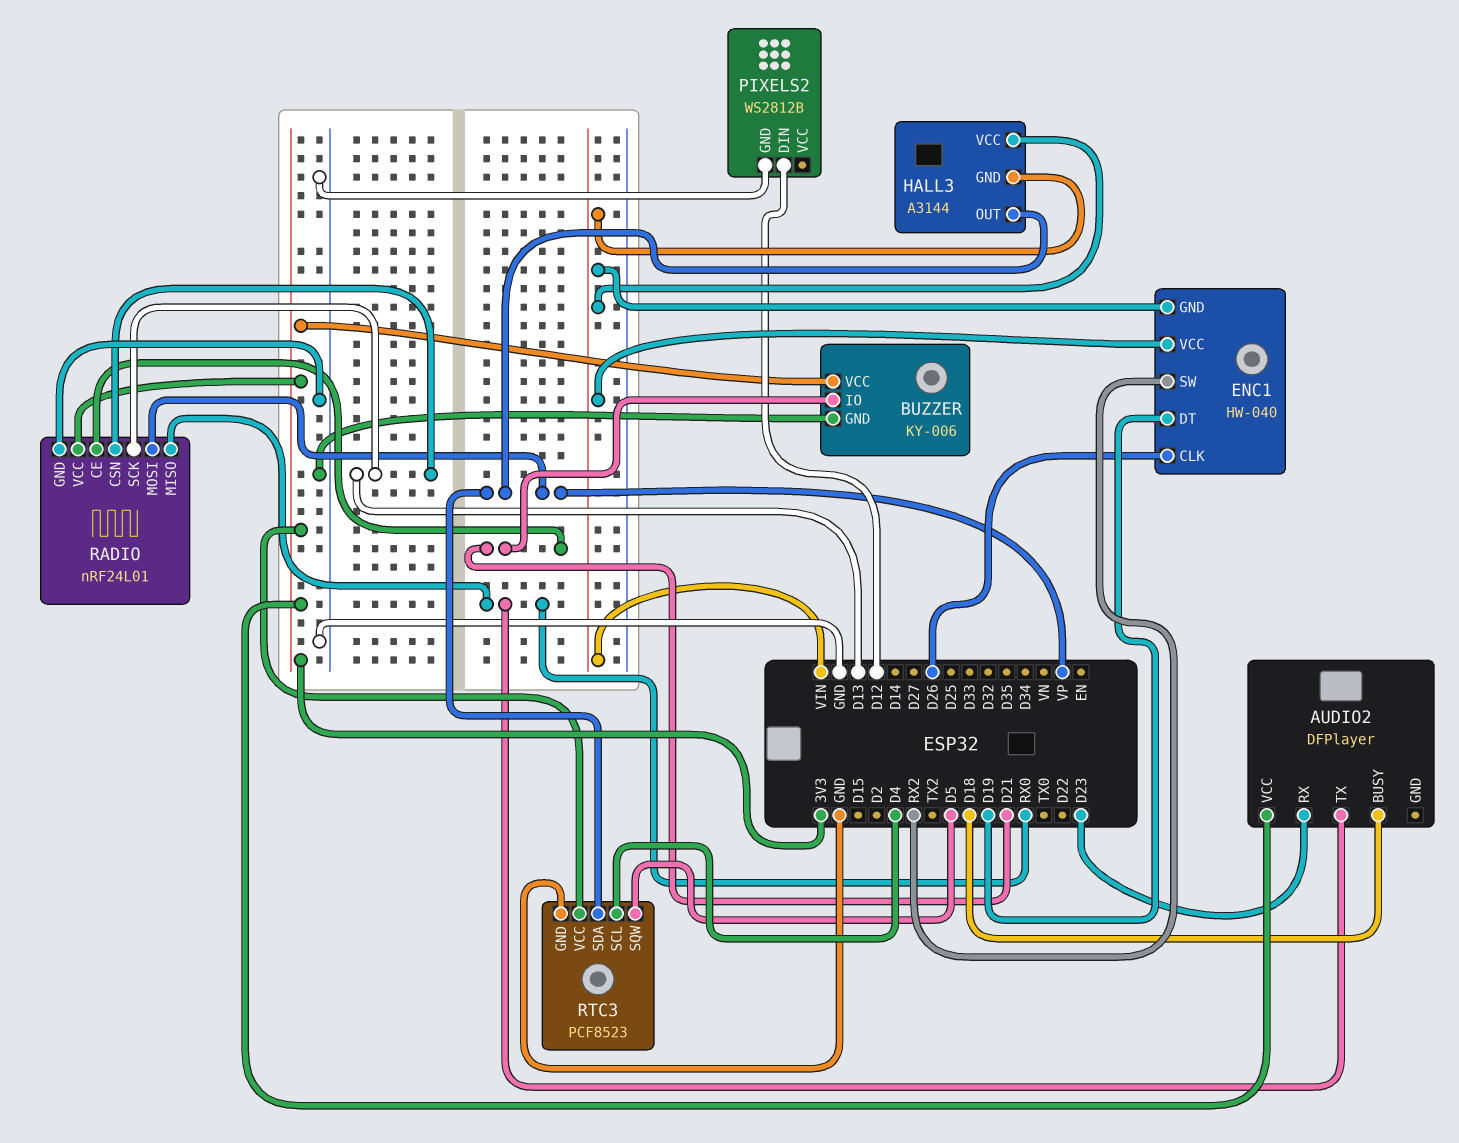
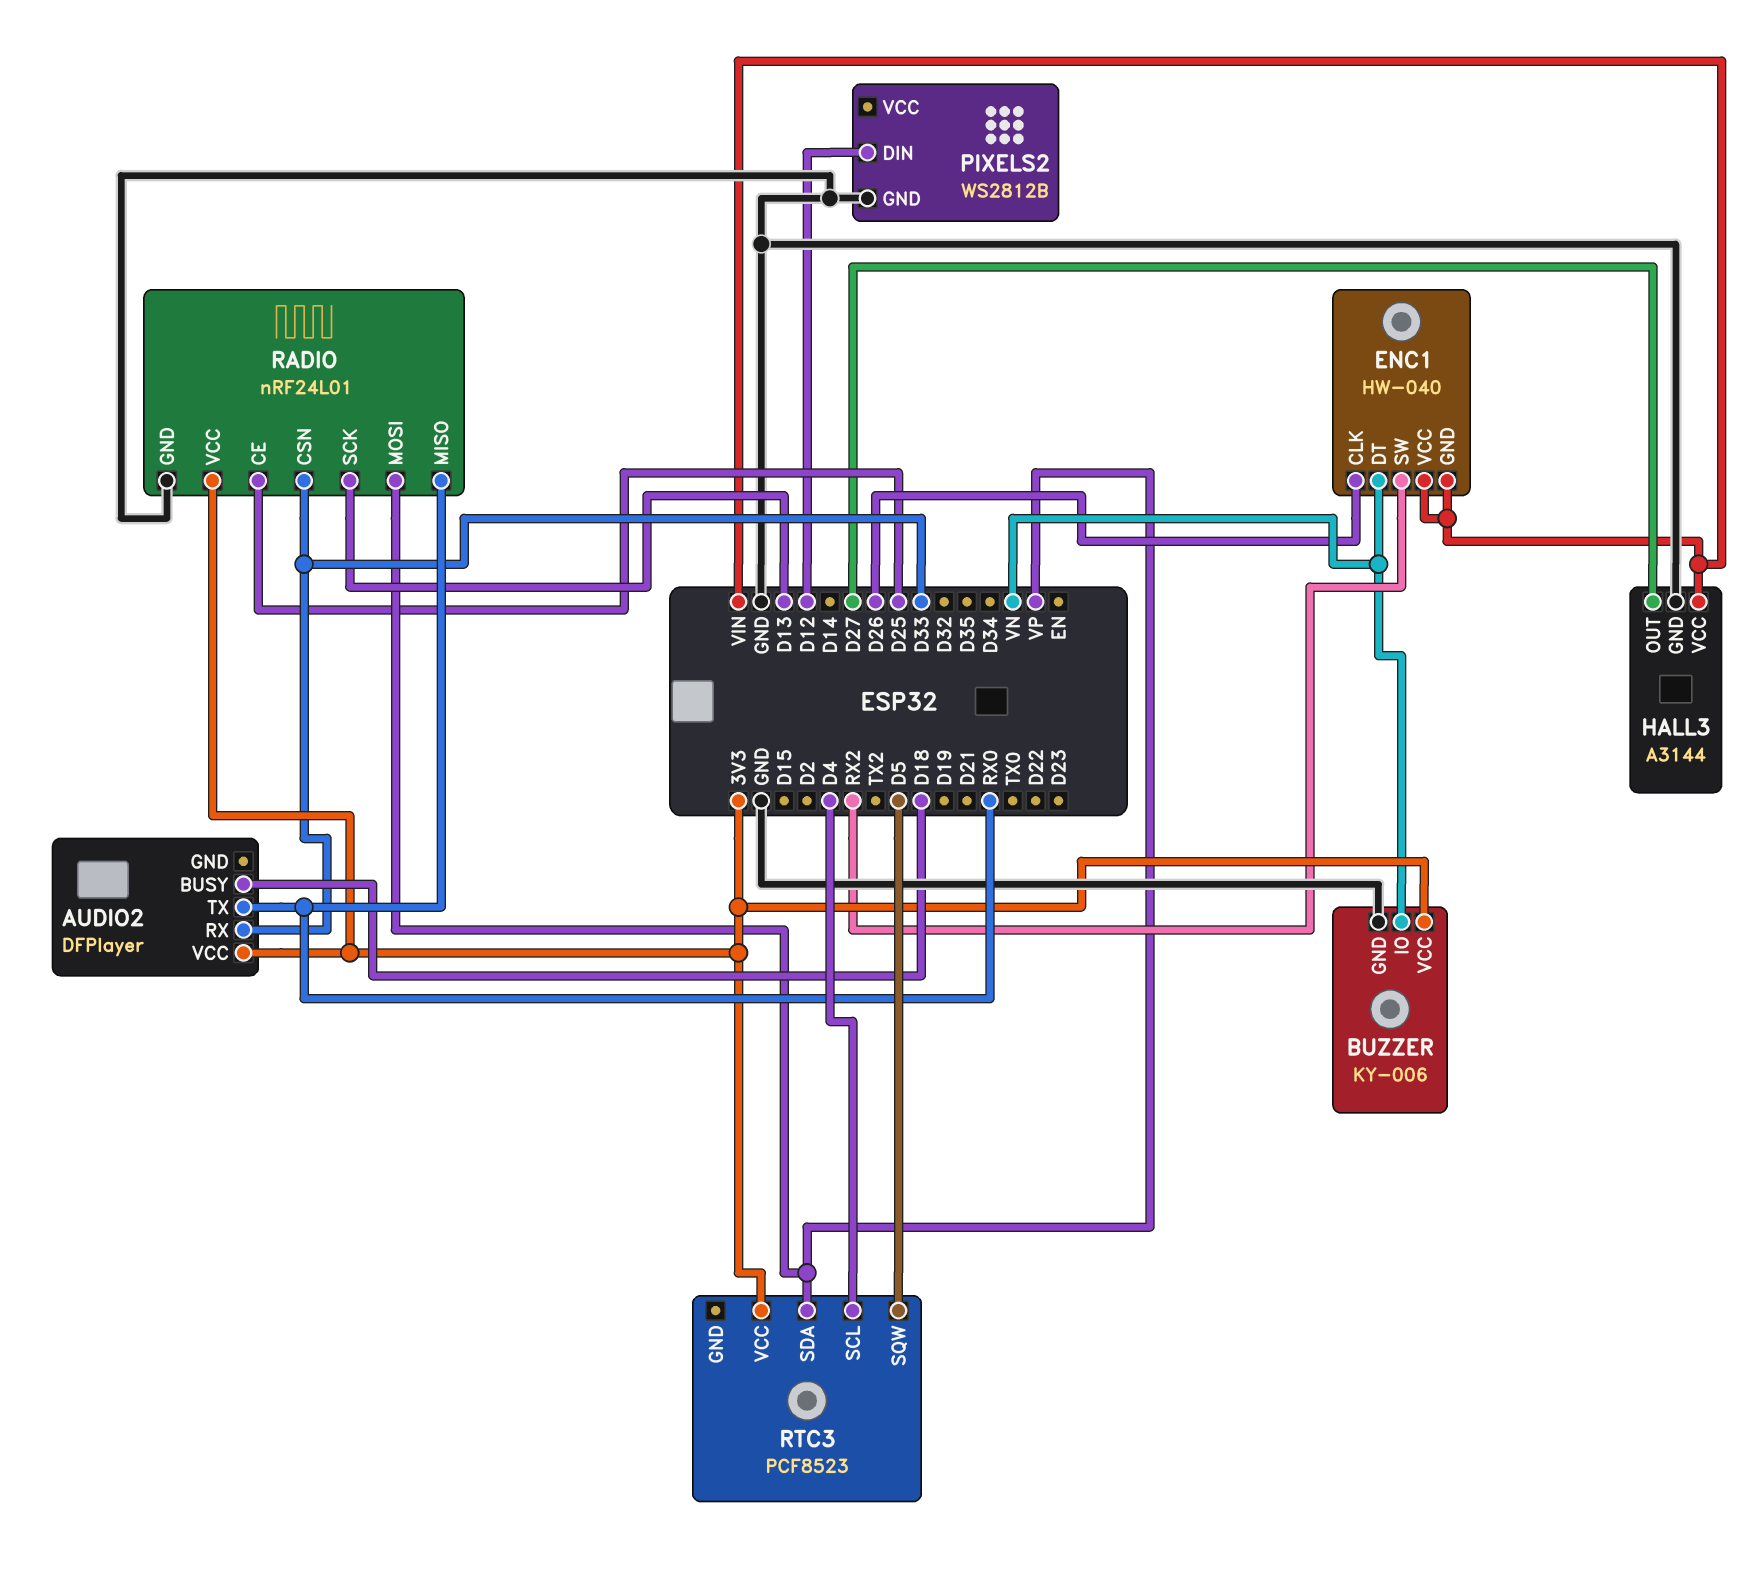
AUDIO2 pin RX: D23 -> D33
BUZZER pin IO: D21 -> VN
ENC1 pin DT: D19 -> VN
HALL3 pin GND: VIN -> GND
HALL3 pin OUT: VP -> D27
RADIO pin CE: D21 -> D25
RADIO pin CSN: D13 -> D33
RTC3 pin GND: GND -> none

